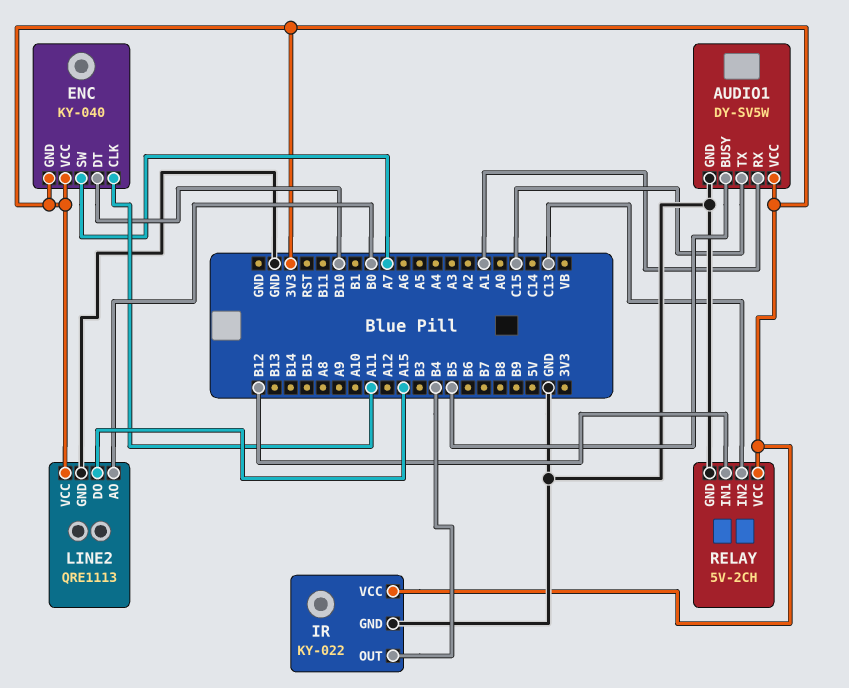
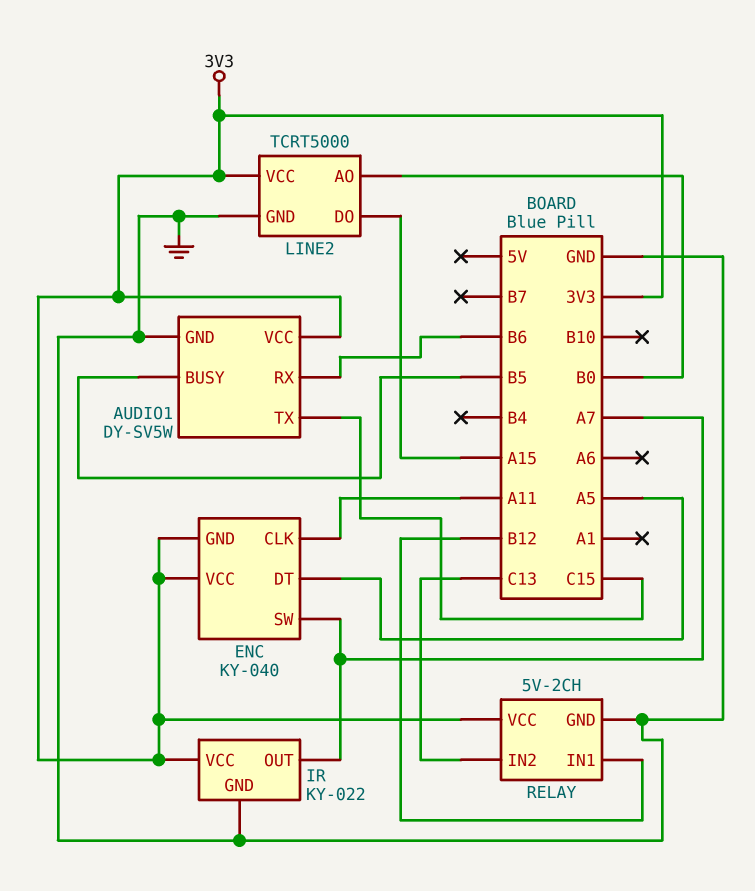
AUDIO1 pin RX: A1 -> B6
ENC pin DT: B10 -> A5
IR pin OUT: B4 -> A7
LINE2: QRE1113 -> TCRT5000

